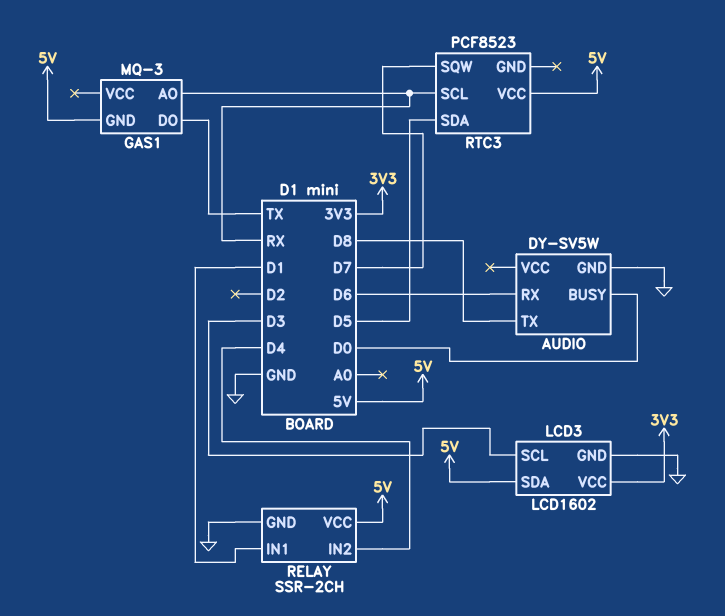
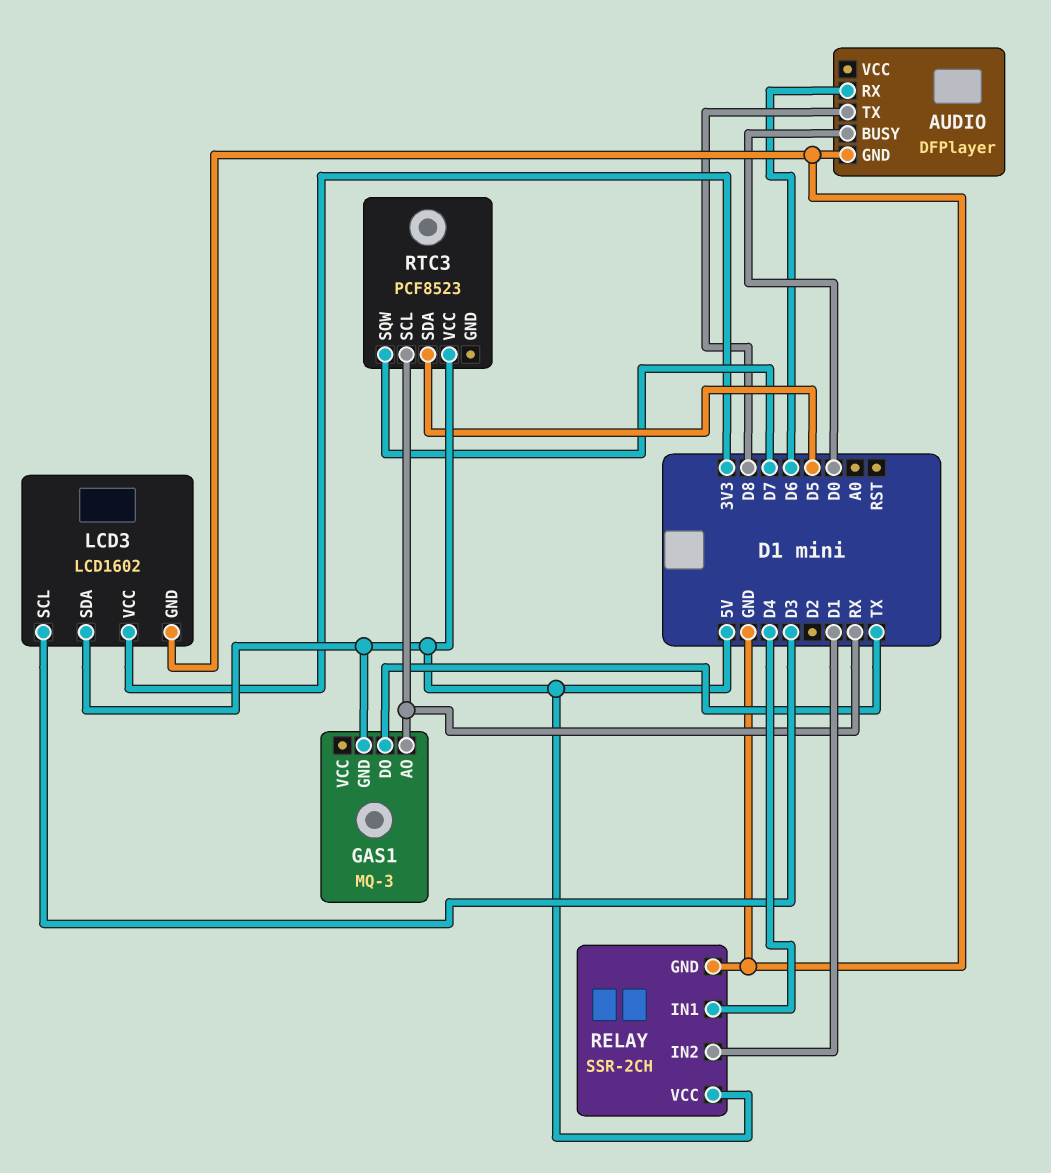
AUDIO: DY-SV5W -> DFPlayer
RELAY pin IN1: D1 -> D4
RELAY pin IN2: D4 -> D1

